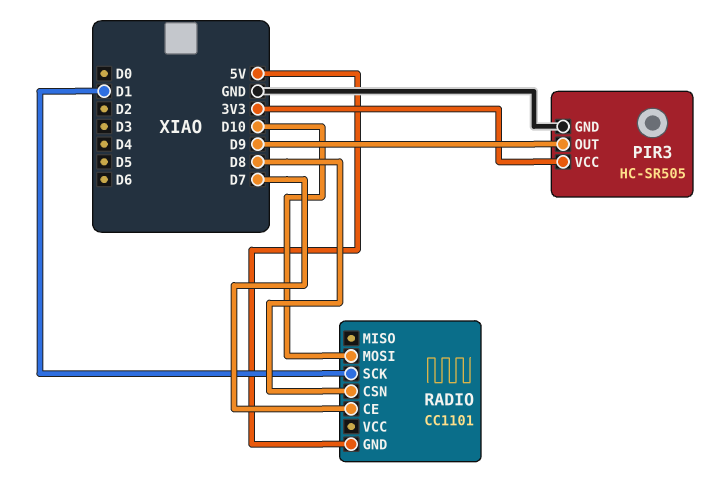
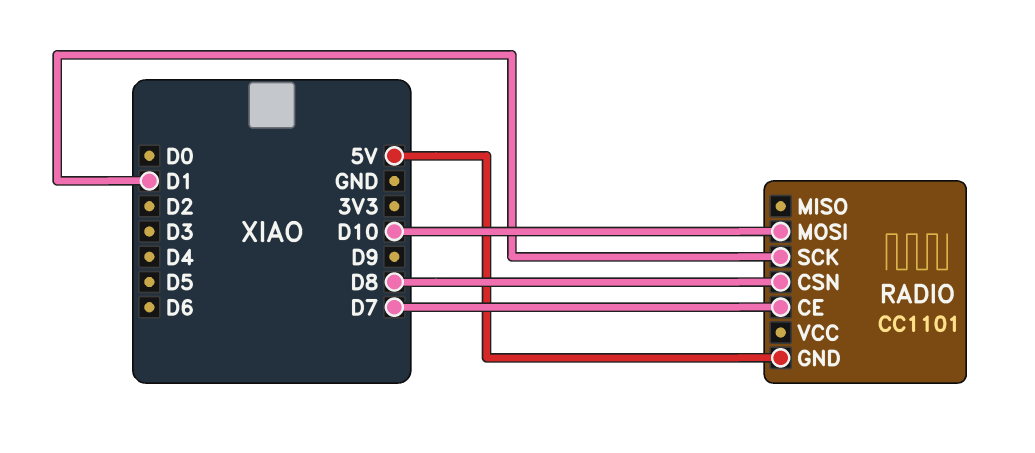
PIR3: HC-SR505 -> none
PIR3 pin GND: GND -> none
PIR3 pin OUT: D9 -> none
PIR3 pin VCC: 3V3 -> none

